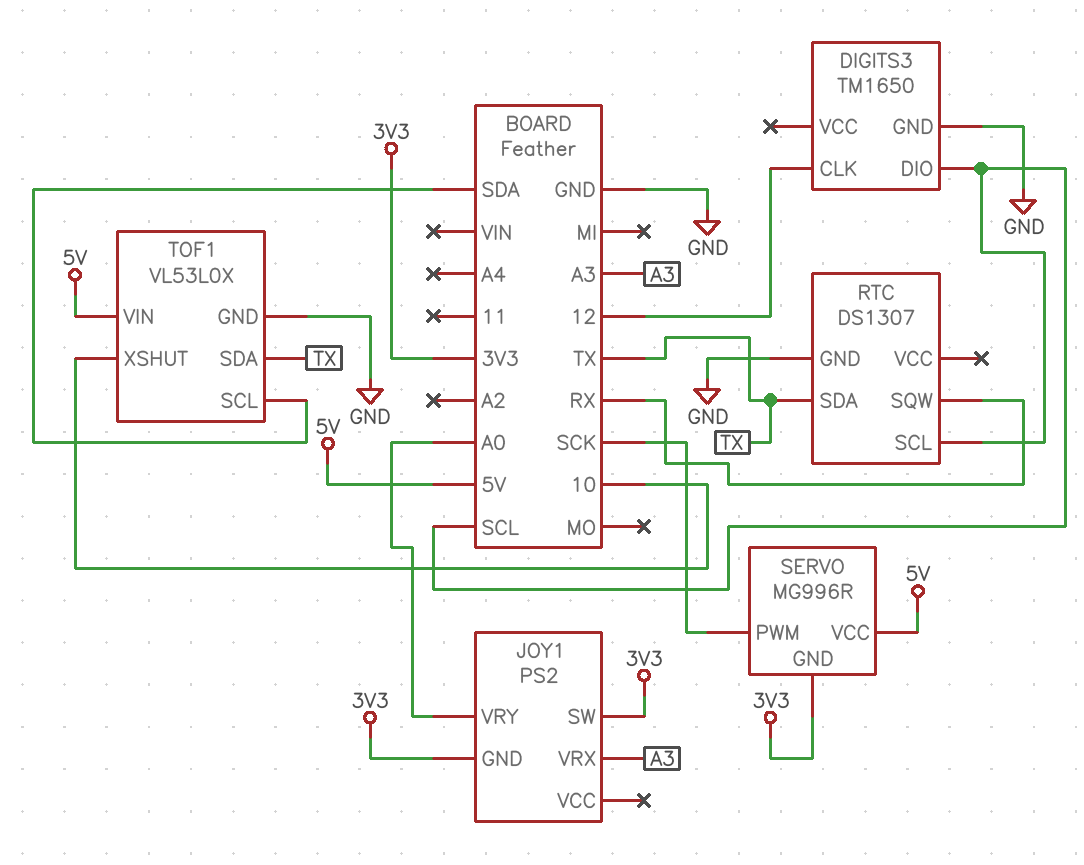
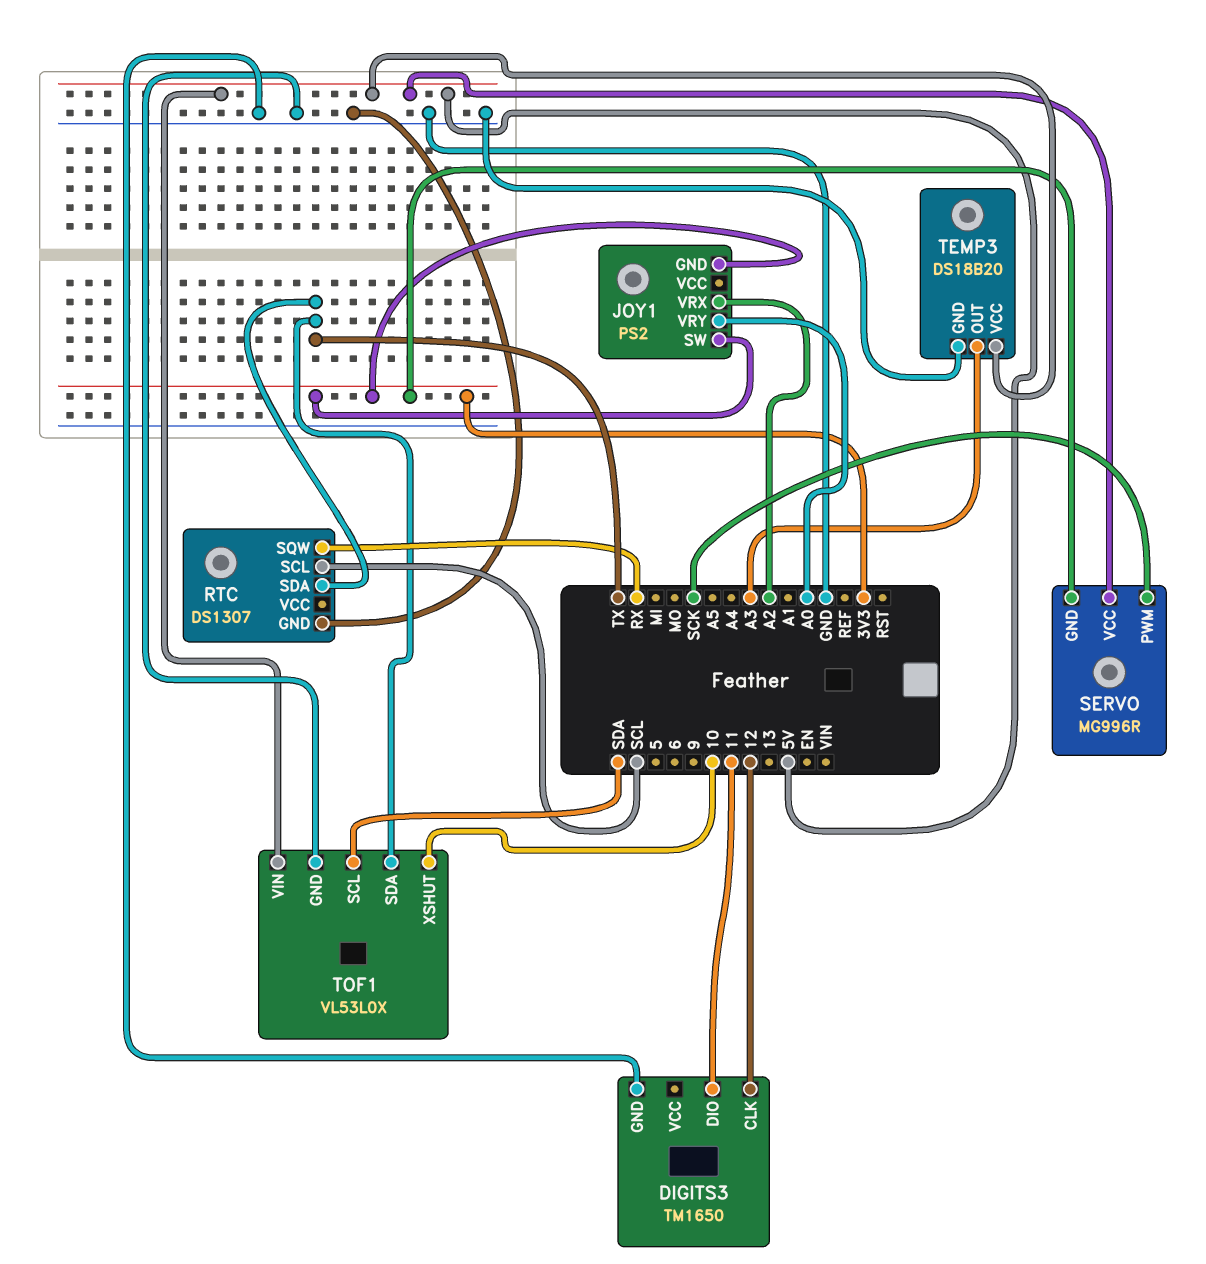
DIGITS3 pin DIO: SCL -> 11
JOY1 pin VRX: A3 -> A2
TEMP3: none -> DS18B20
TEMP3 pin GND: none -> GND
TEMP3 pin OUT: none -> A3
TEMP3 pin VCC: none -> 5V

